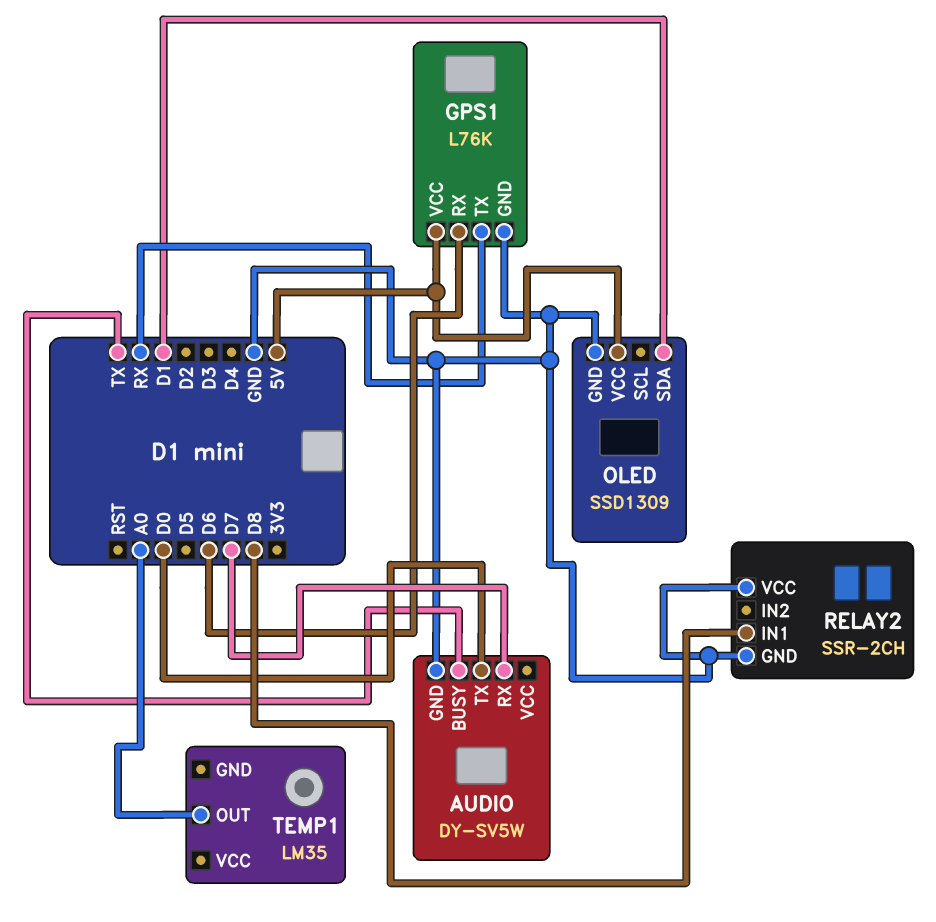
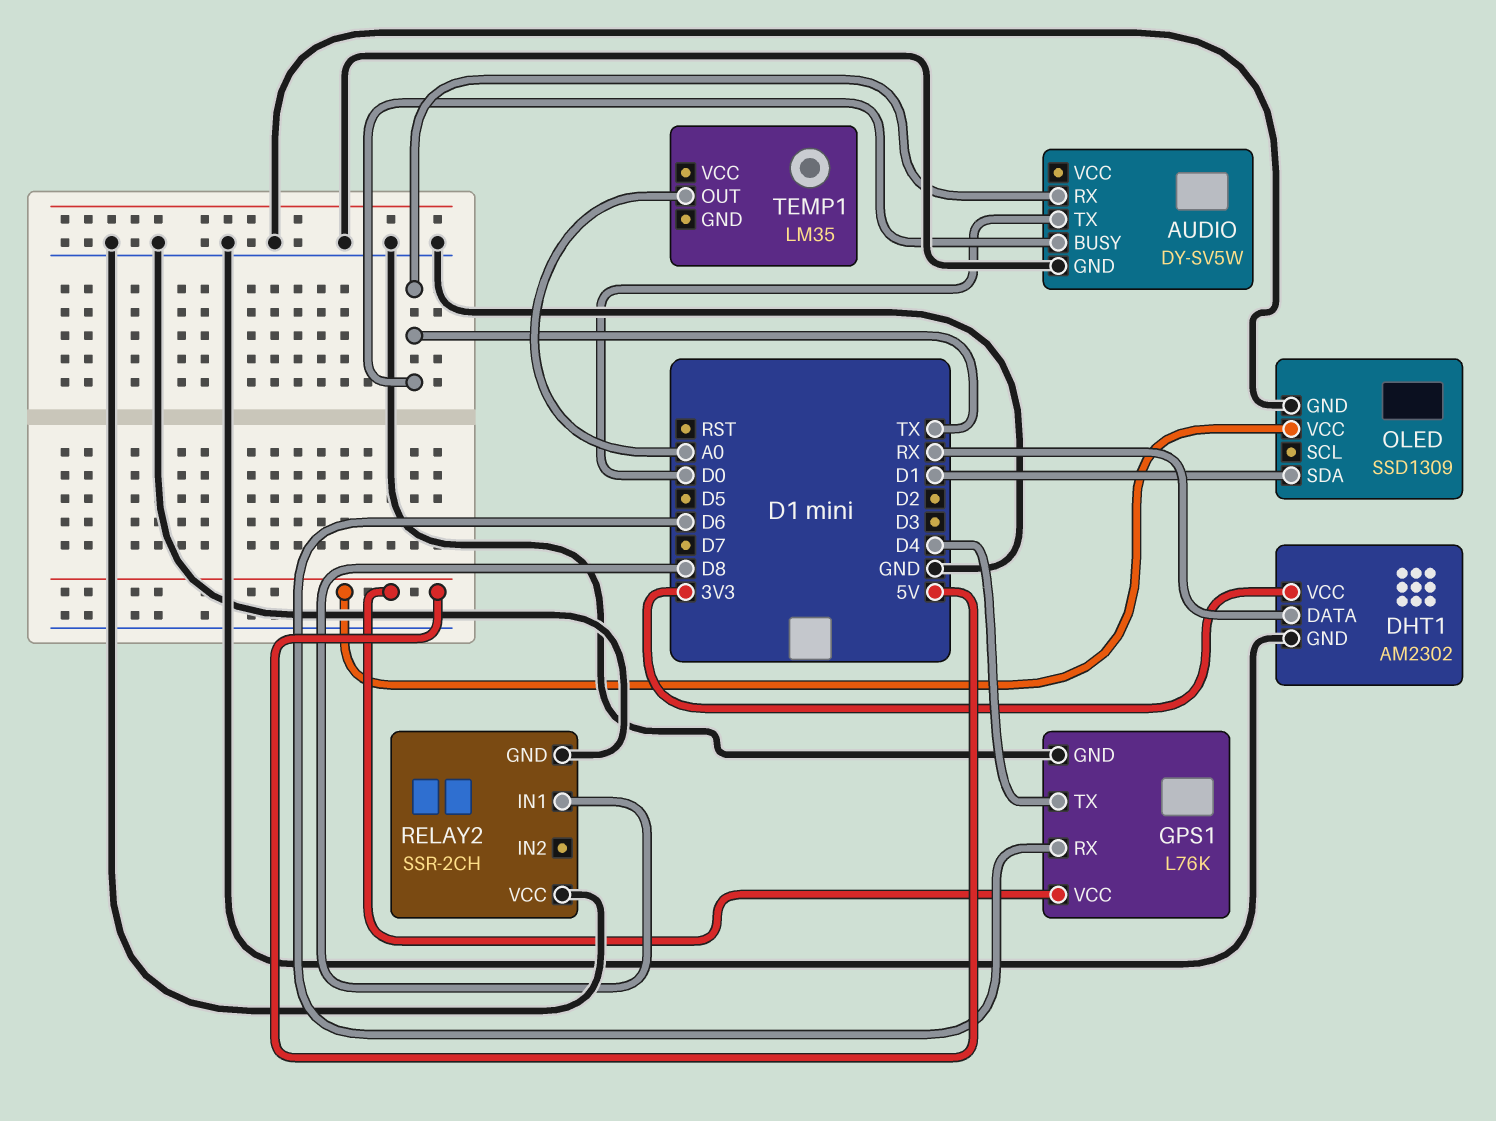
AUDIO pin RX: D7 -> TX
DHT1: none -> AM2302
DHT1 pin DATA: none -> RX
DHT1 pin GND: none -> GND
DHT1 pin VCC: none -> 3V3
GPS1 pin TX: RX -> D4

